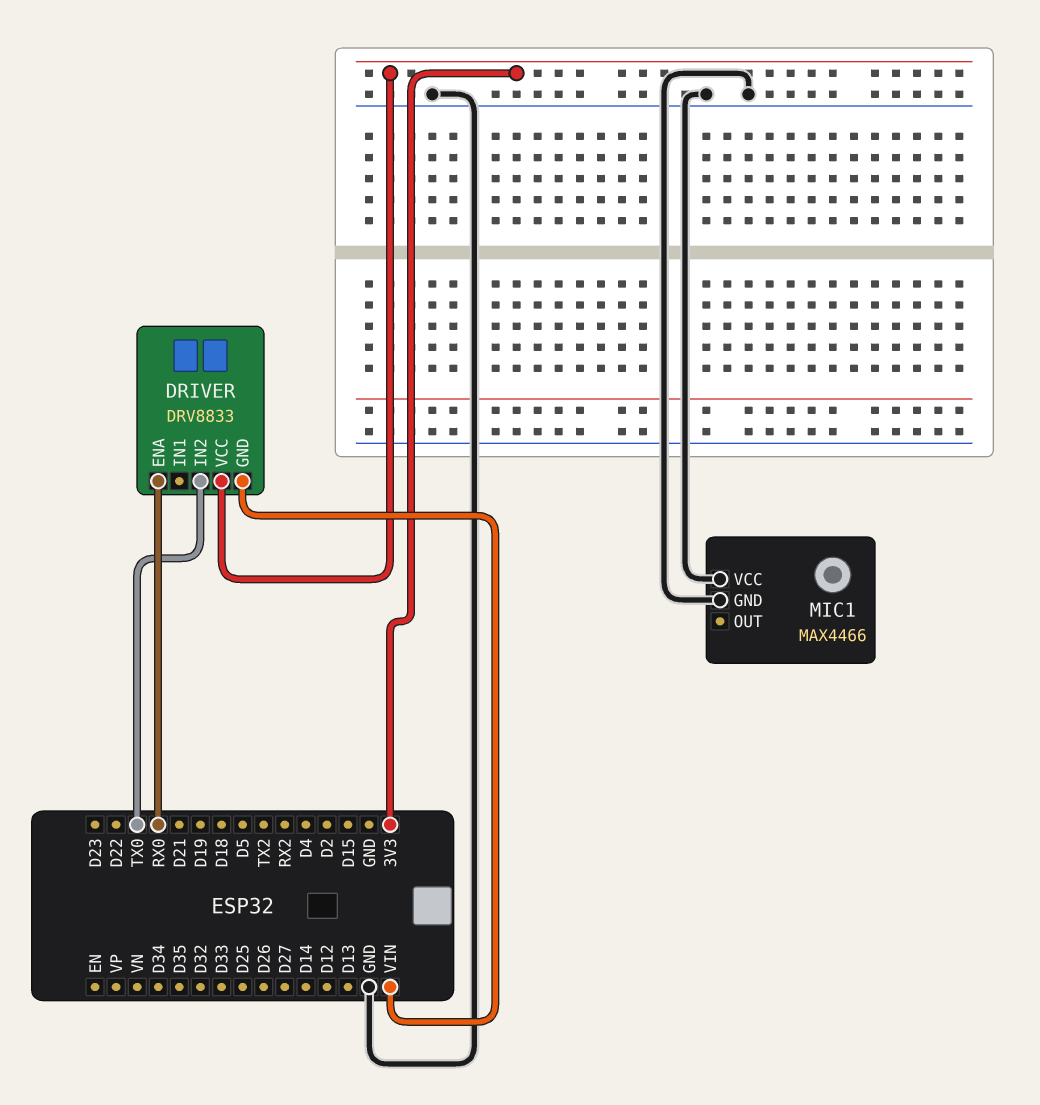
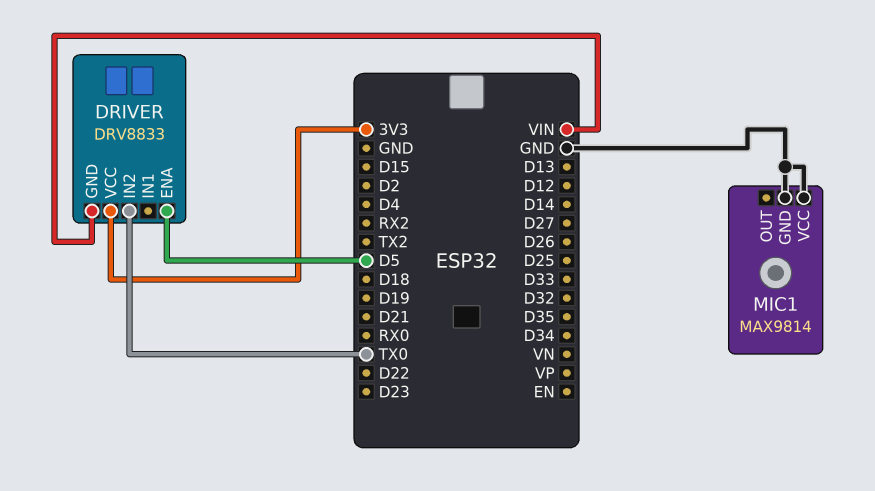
DRIVER pin ENA: RX0 -> D5
MIC1: MAX4466 -> MAX9814

